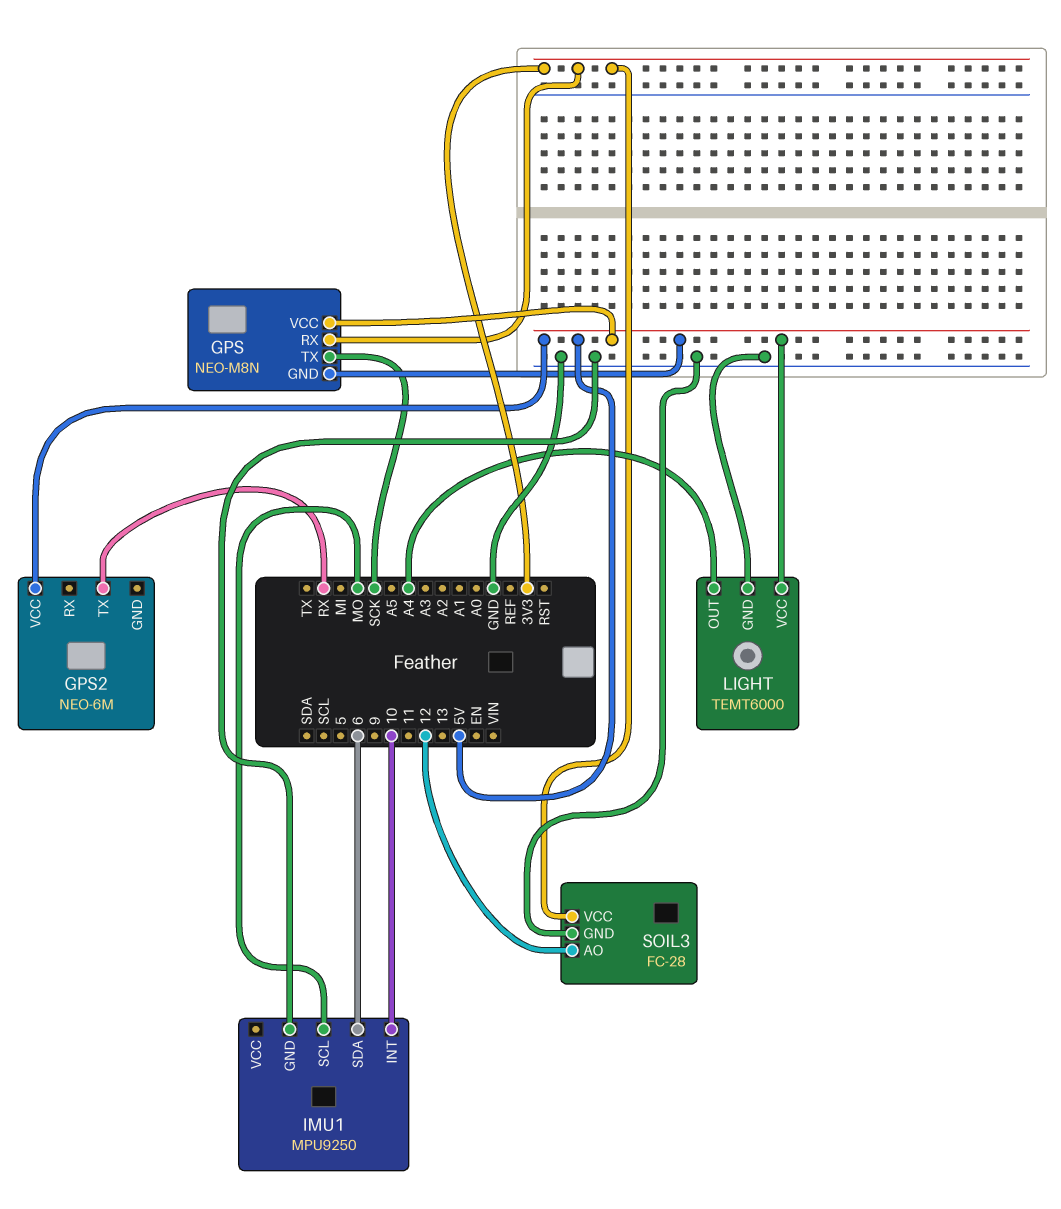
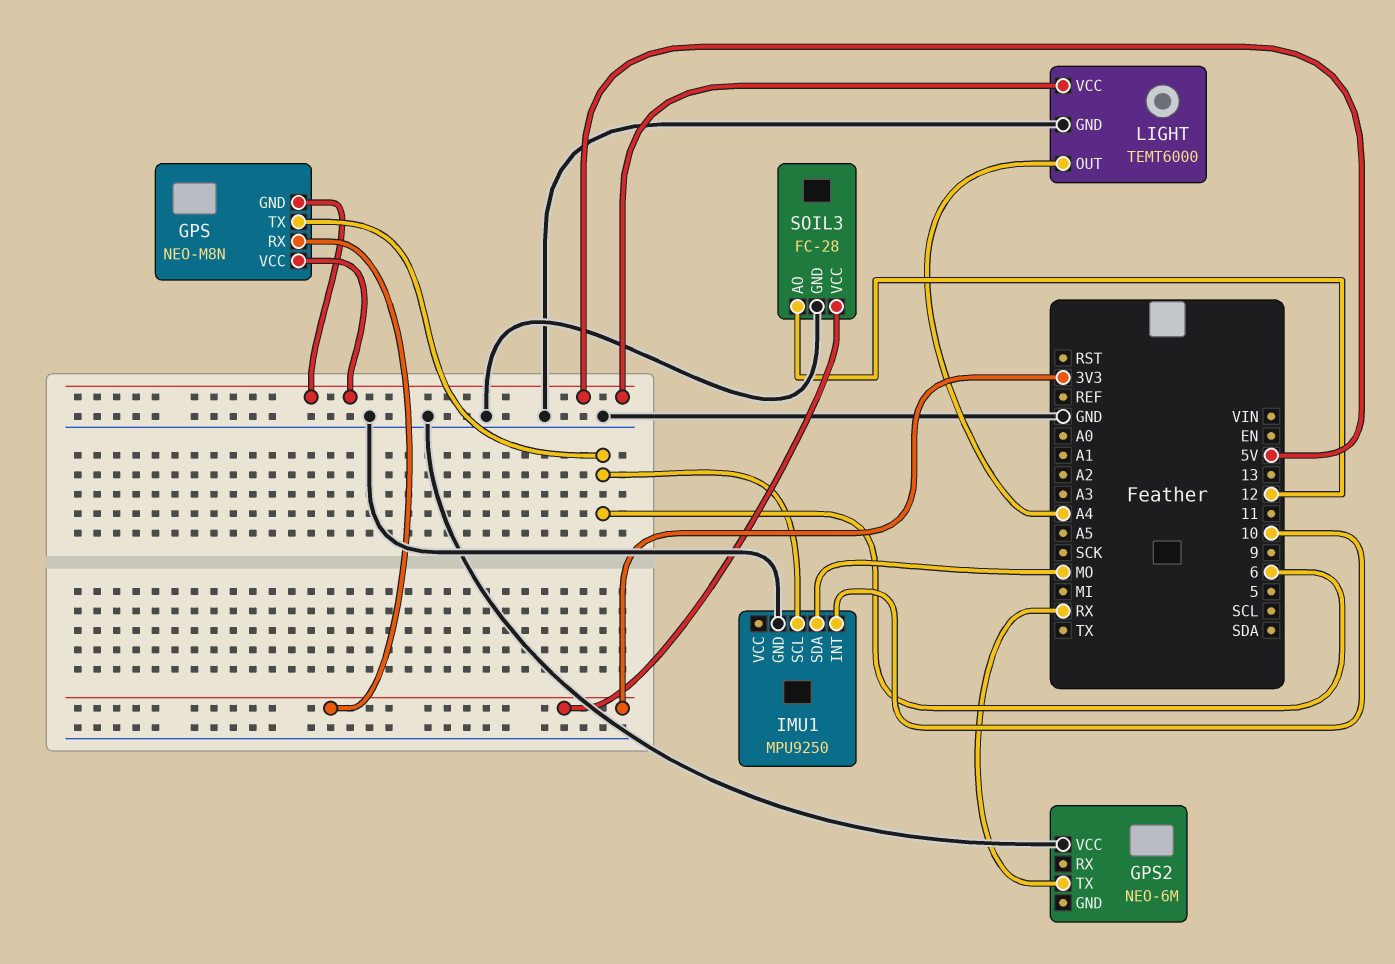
GPS pin TX: SCK -> 6
GPS2 pin VCC: 5V -> GND
IMU1 pin SCL: MO -> 6
IMU1 pin SDA: 6 -> MO

